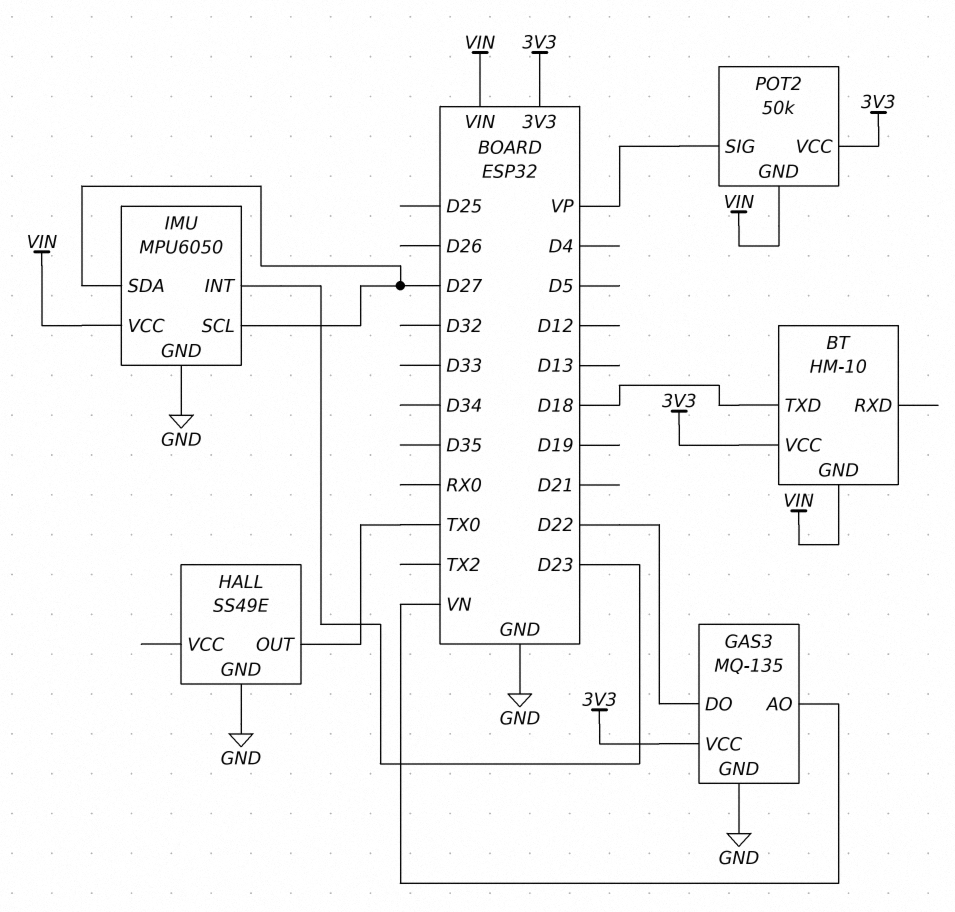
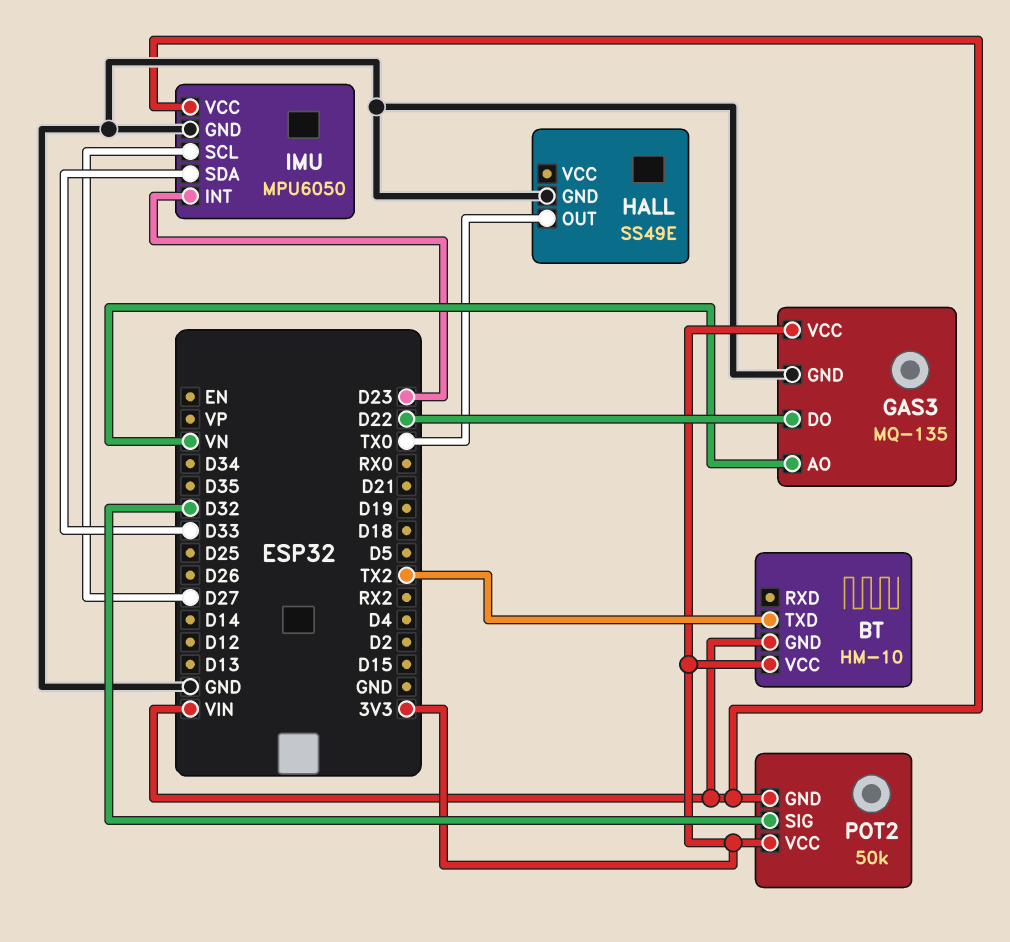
BT pin TXD: D18 -> TX2
IMU pin SDA: D27 -> D33
POT2 pin SIG: VP -> D32

